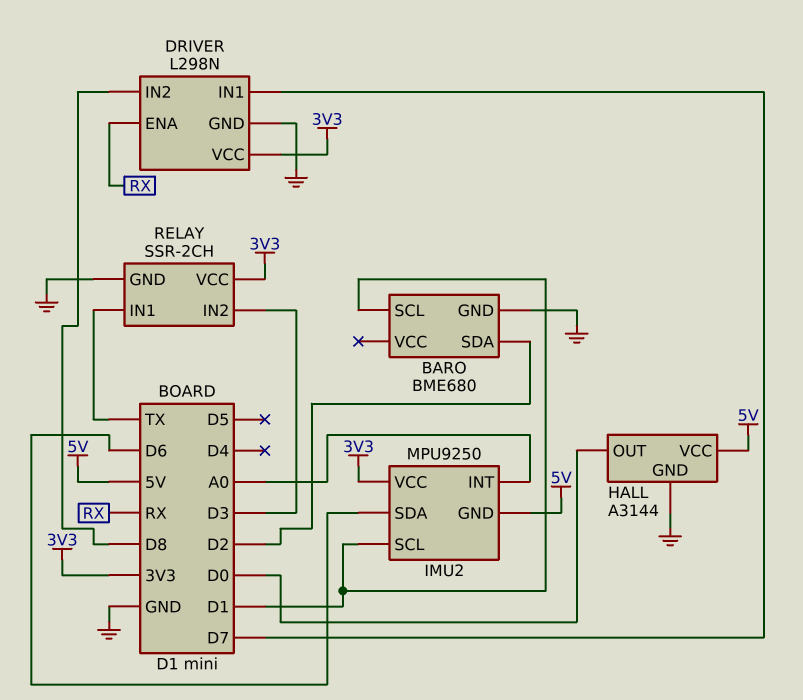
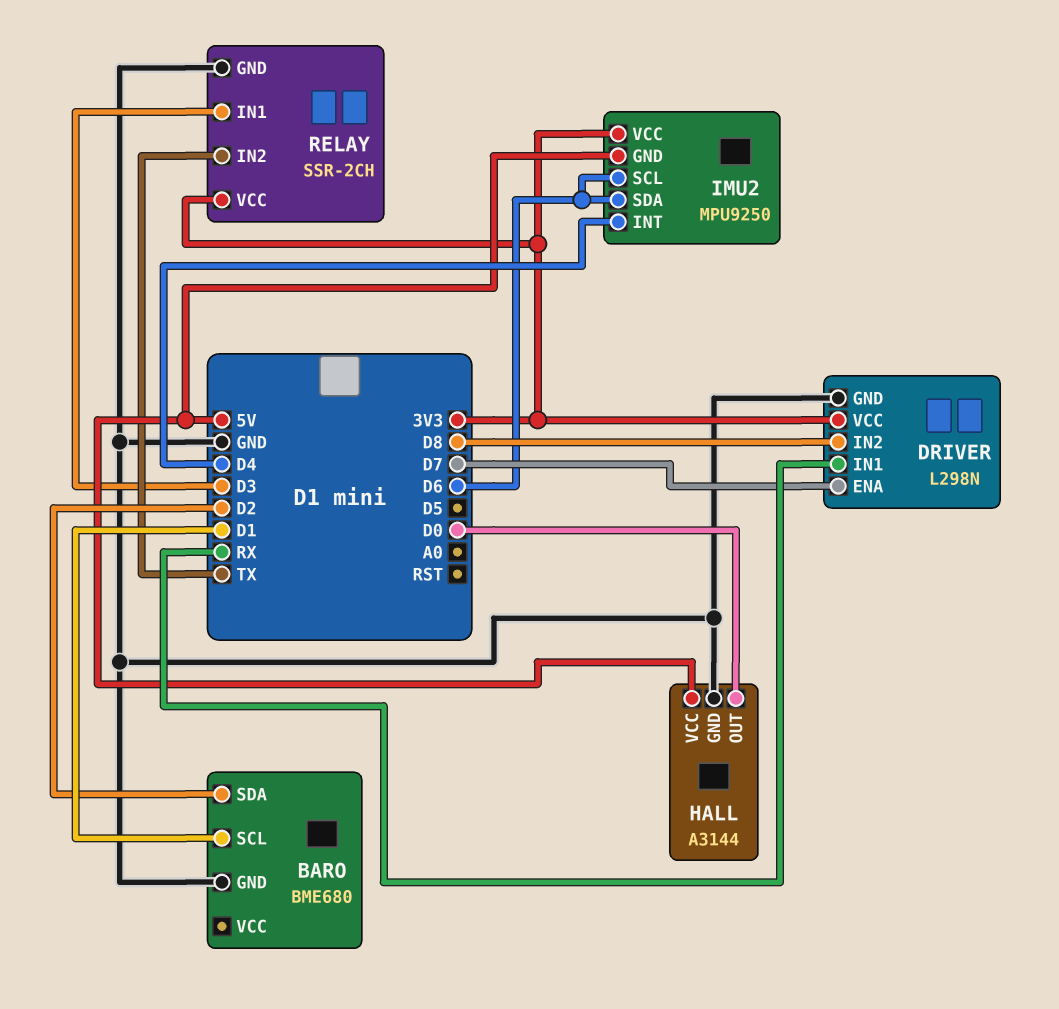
DRIVER pin ENA: RX -> D7
DRIVER pin IN1: D7 -> RX
IMU2 pin INT: A0 -> D4
IMU2 pin SCL: D1 -> D6
RELAY pin IN1: TX -> D3
RELAY pin IN2: D3 -> TX

